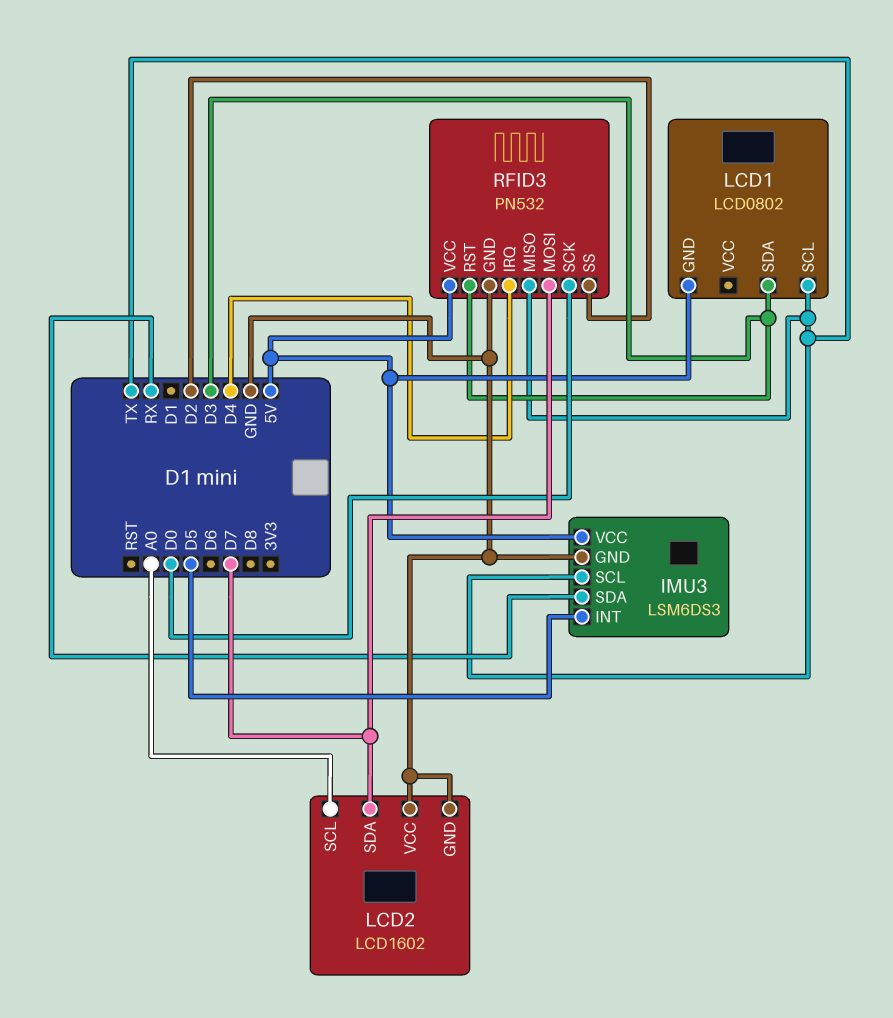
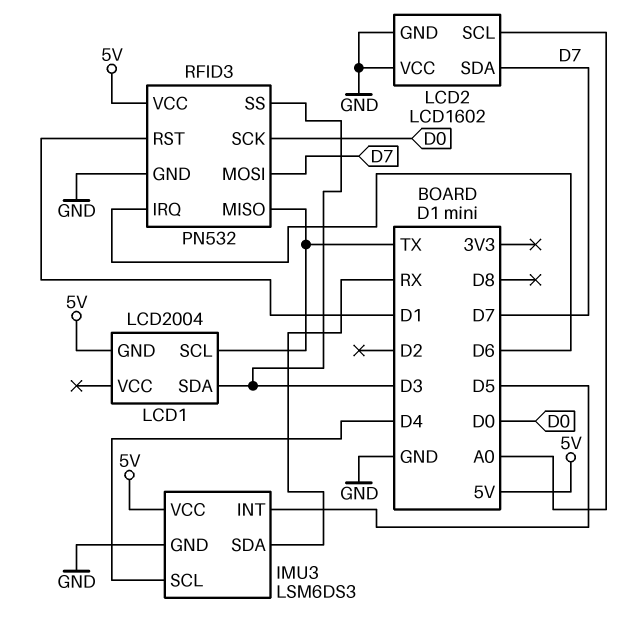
IMU3 pin SCL: TX -> D4
LCD1: LCD0802 -> LCD2004
RFID3 pin IRQ: D4 -> D6
RFID3 pin RST: D3 -> D1
RFID3 pin SS: D2 -> D3

